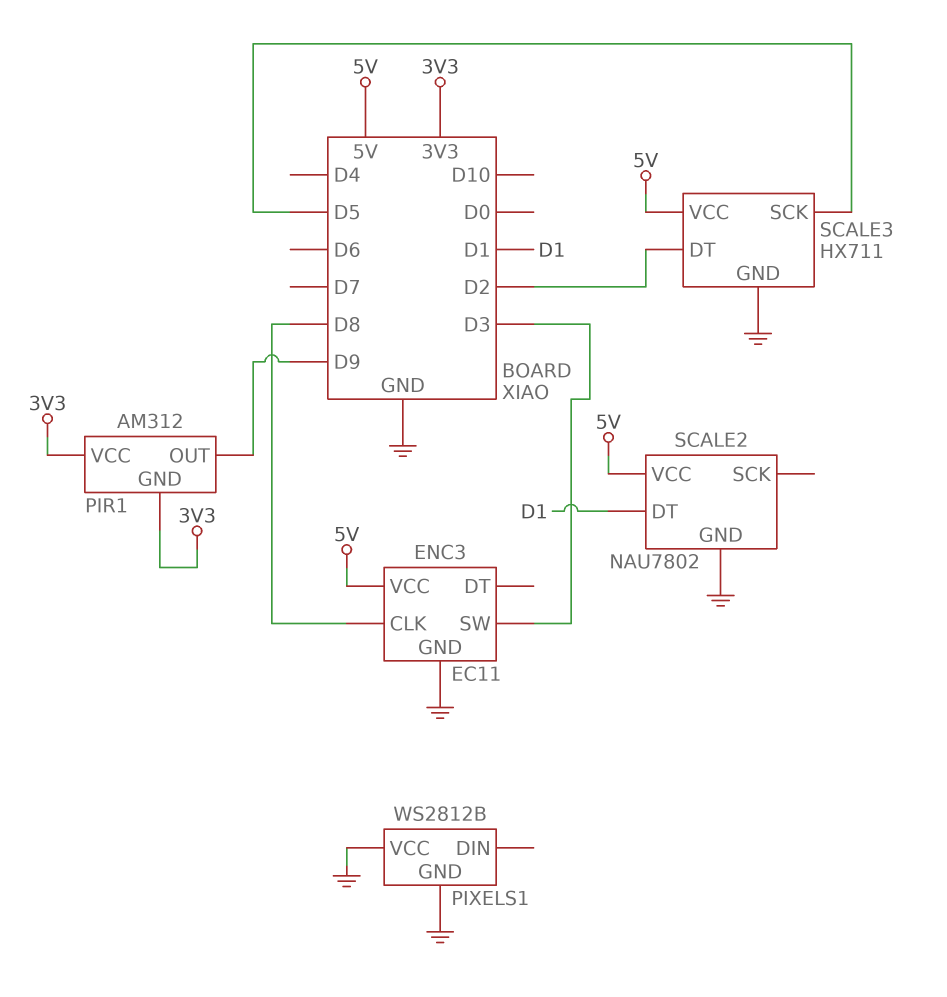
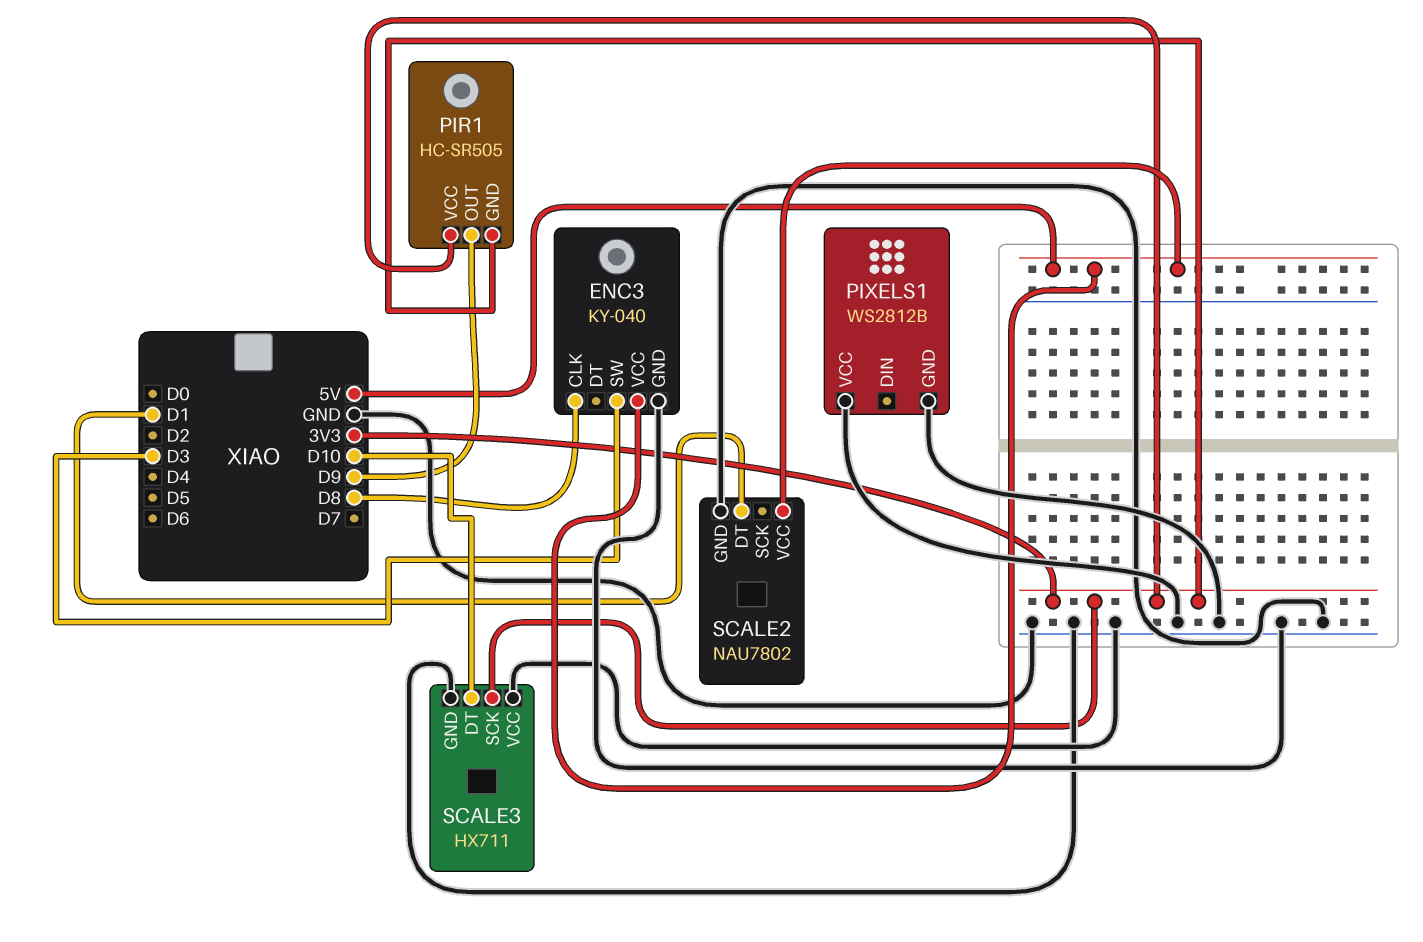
ENC3: EC11 -> KY-040
PIR1: AM312 -> HC-SR505
SCALE3 pin DT: D2 -> D10
SCALE3 pin SCK: D5 -> 3V3
SCALE3 pin VCC: 5V -> GND

